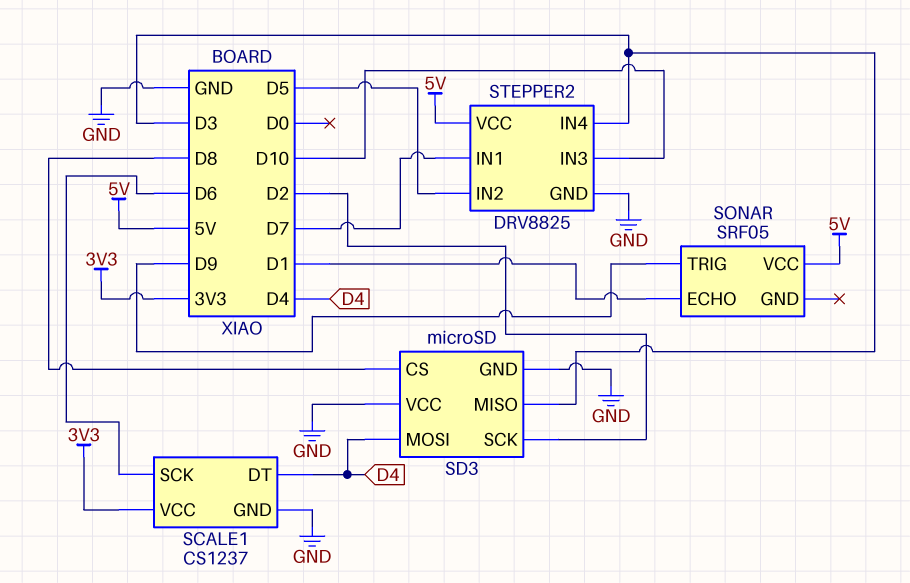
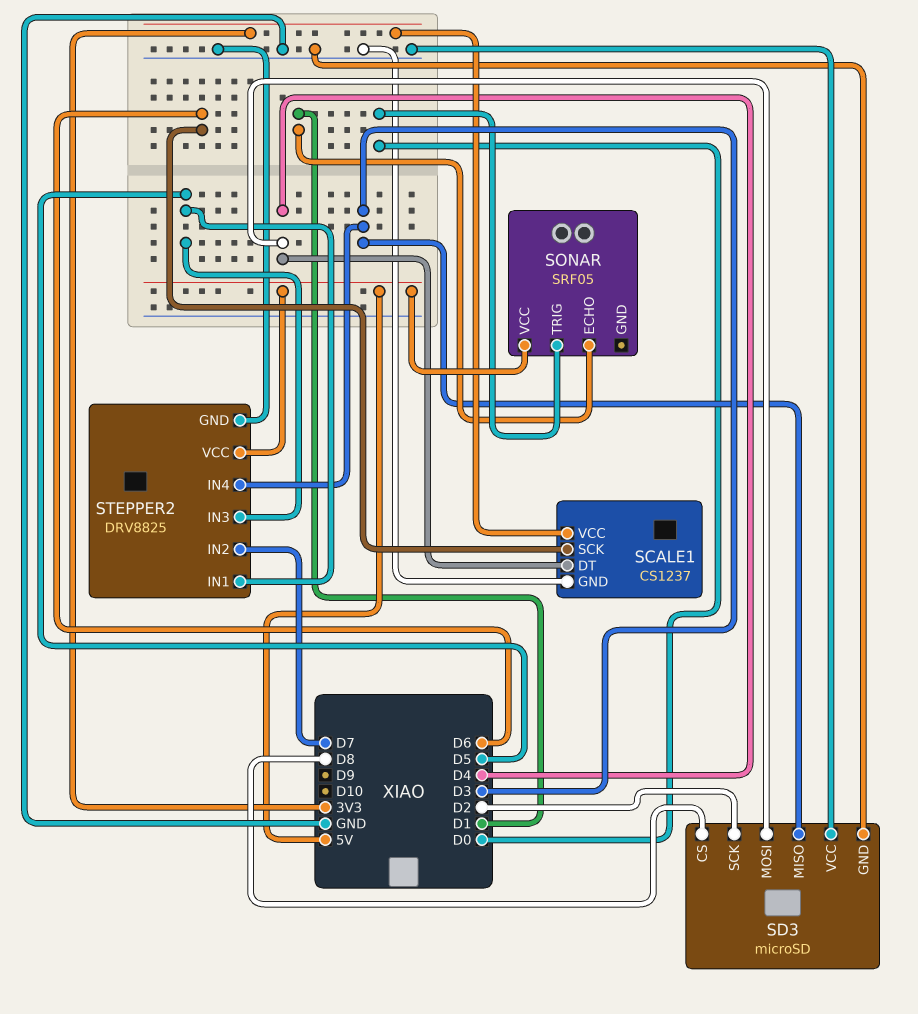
SONAR pin TRIG: D9 -> D0
STEPPER2 pin IN1: D7 -> D5
STEPPER2 pin IN2: D5 -> D7
STEPPER2 pin IN3: D10 -> D5

